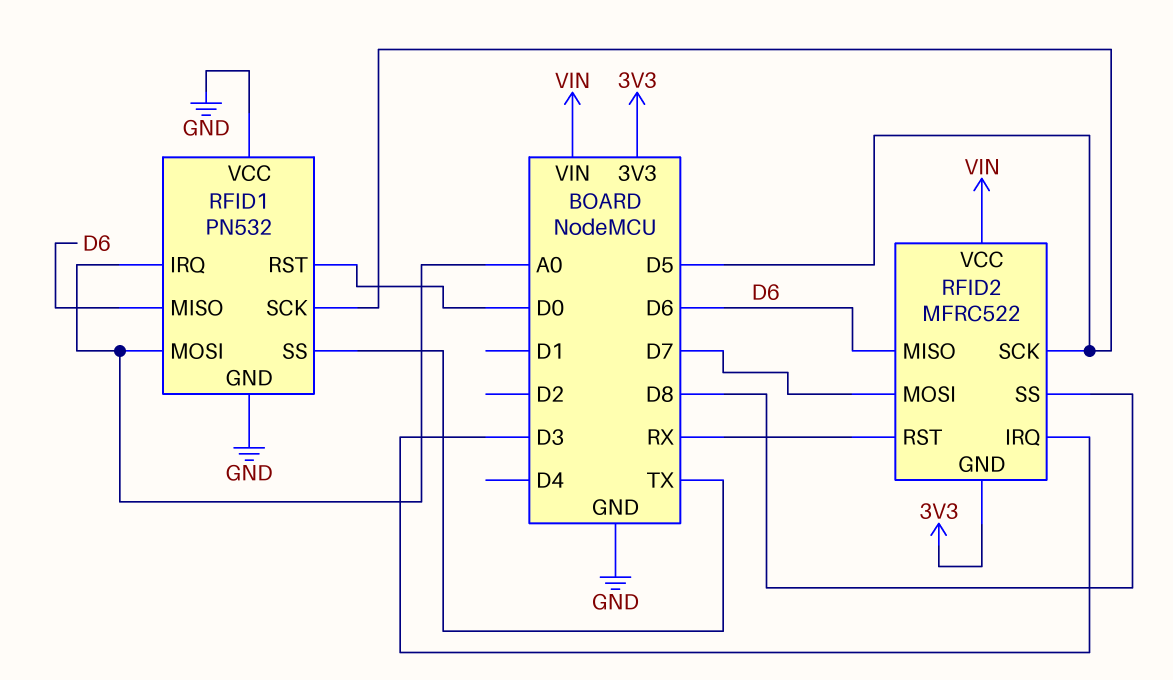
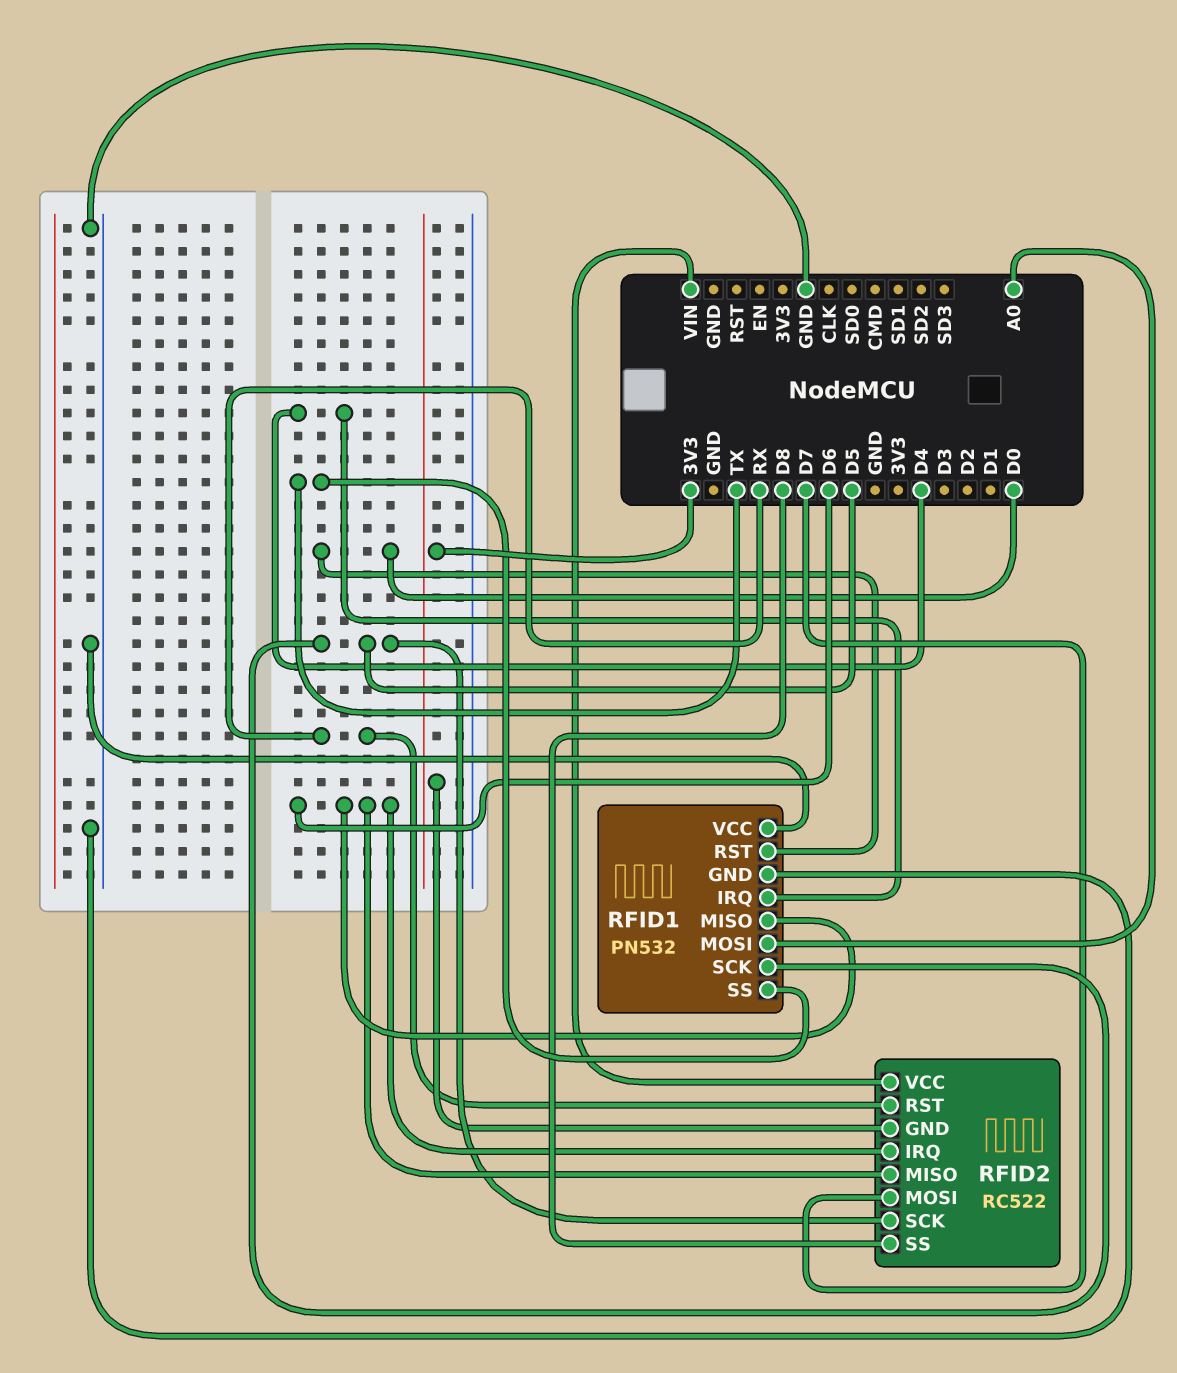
RFID1 pin IRQ: A0 -> D4
RFID2: MFRC522 -> RC522
RFID2 pin IRQ: D3 -> D6

